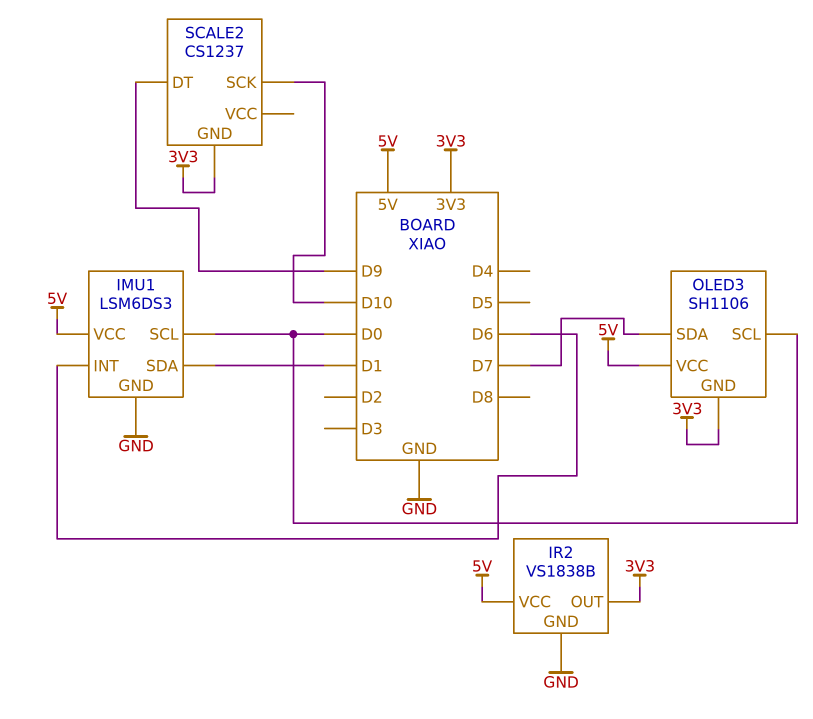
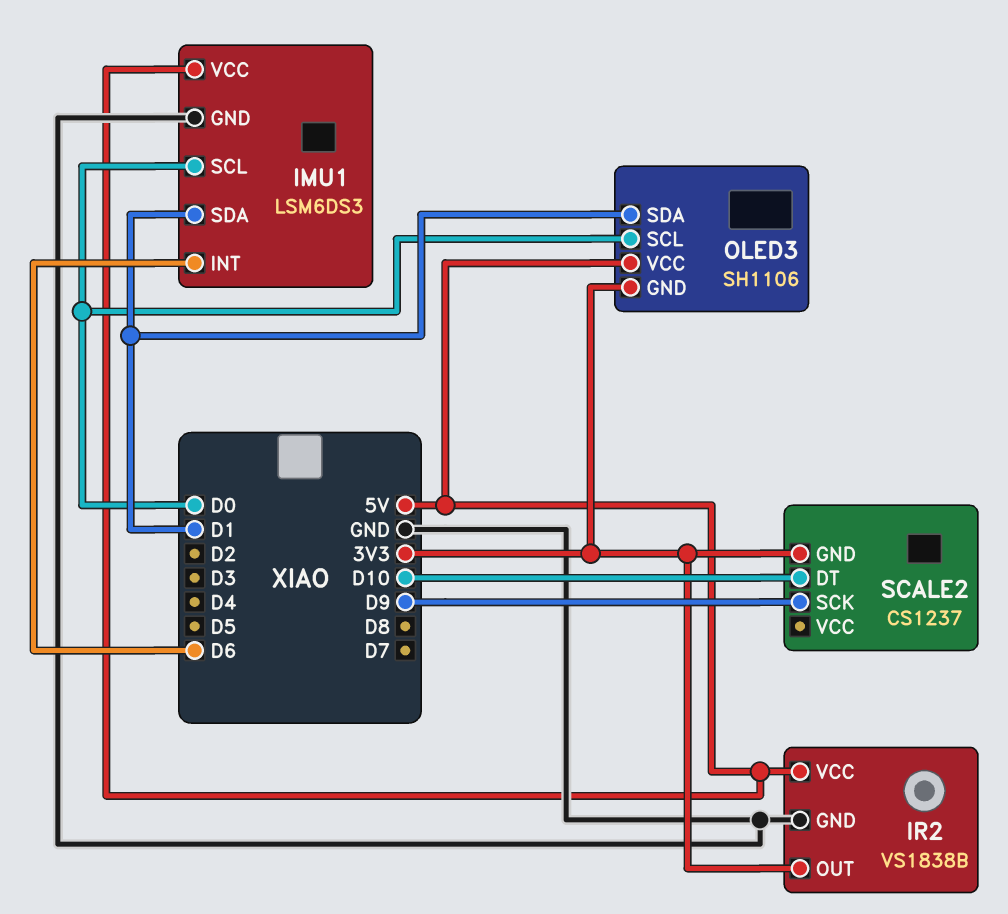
OLED3 pin SDA: D7 -> D1
SCALE2 pin DT: D9 -> D10
SCALE2 pin SCK: D10 -> D9

